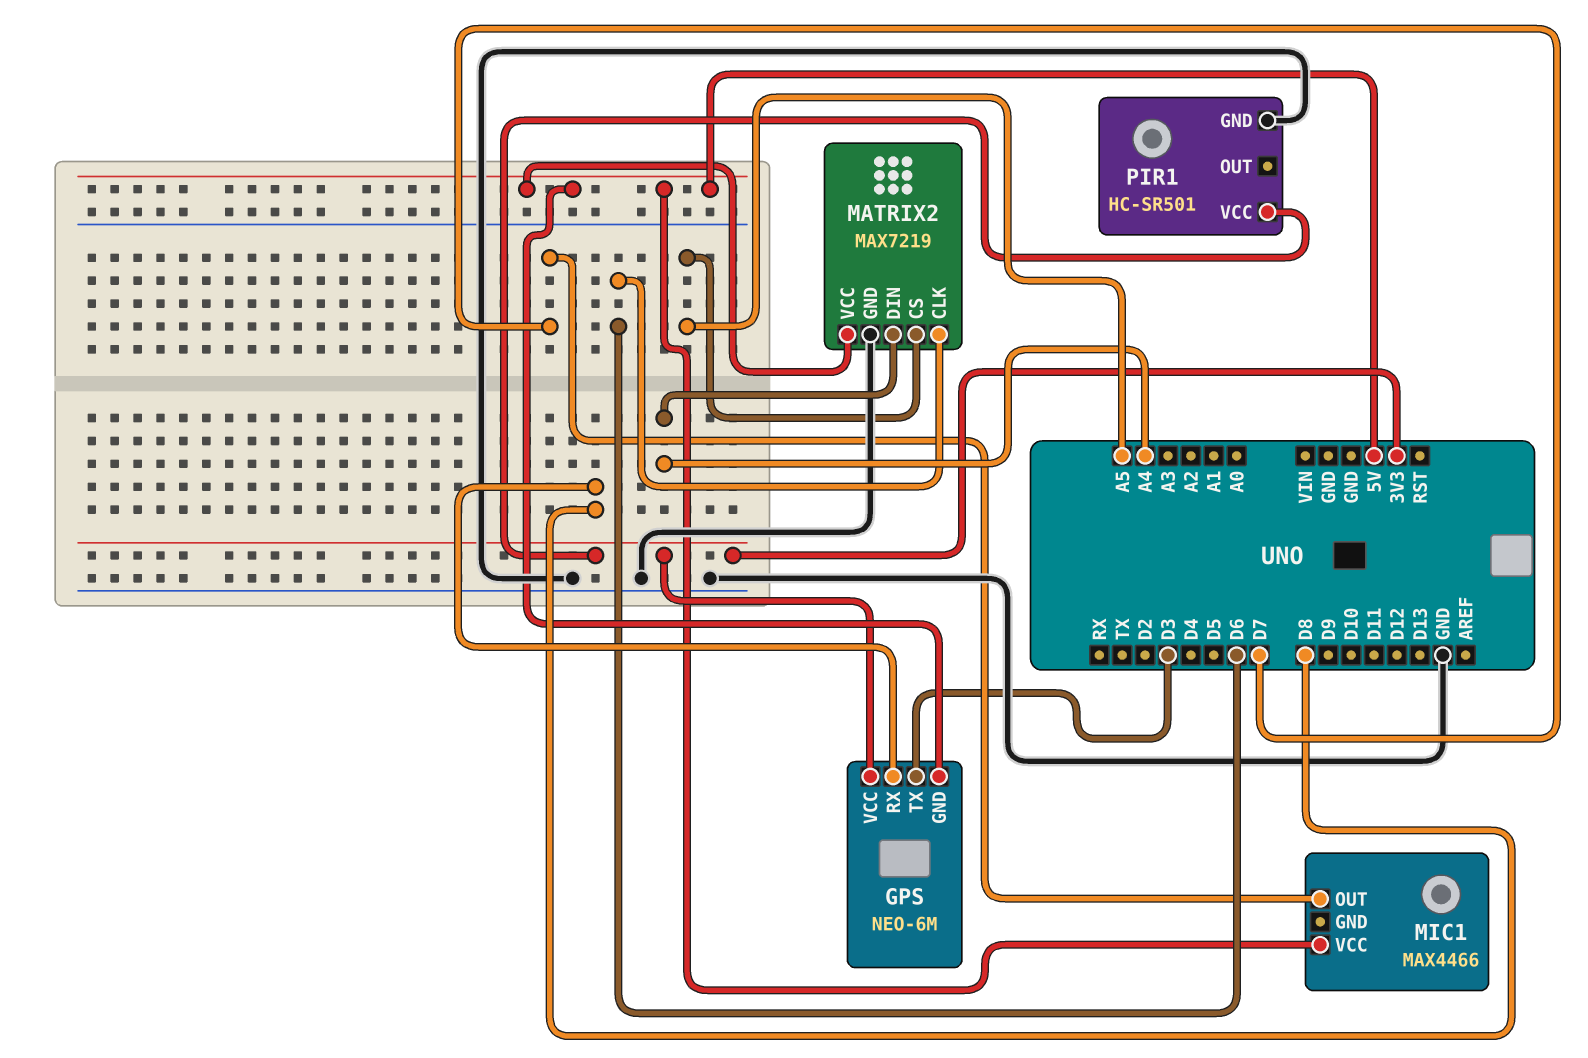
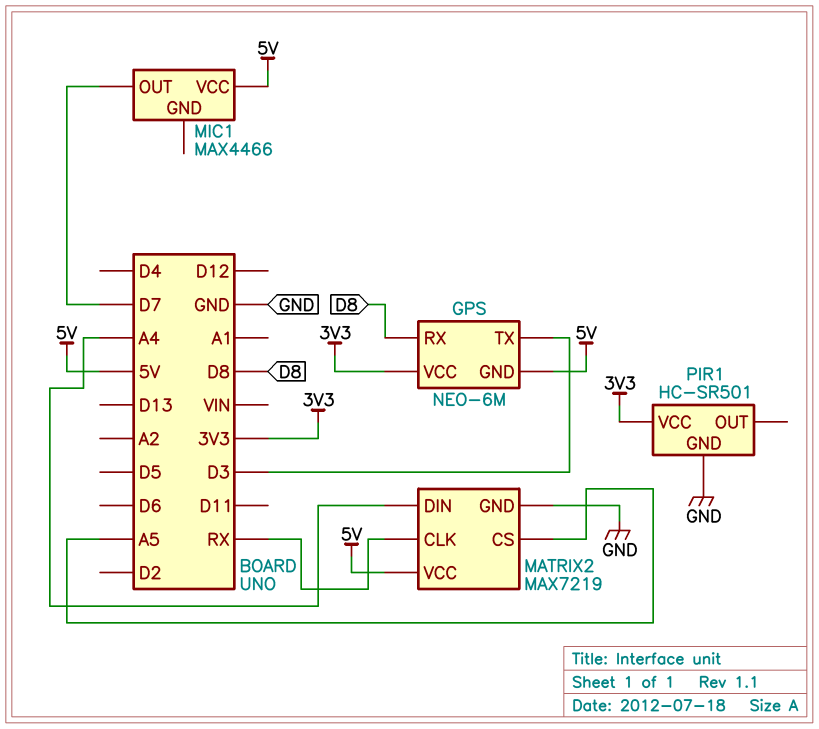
MATRIX2 pin CLK: D6 -> RX

